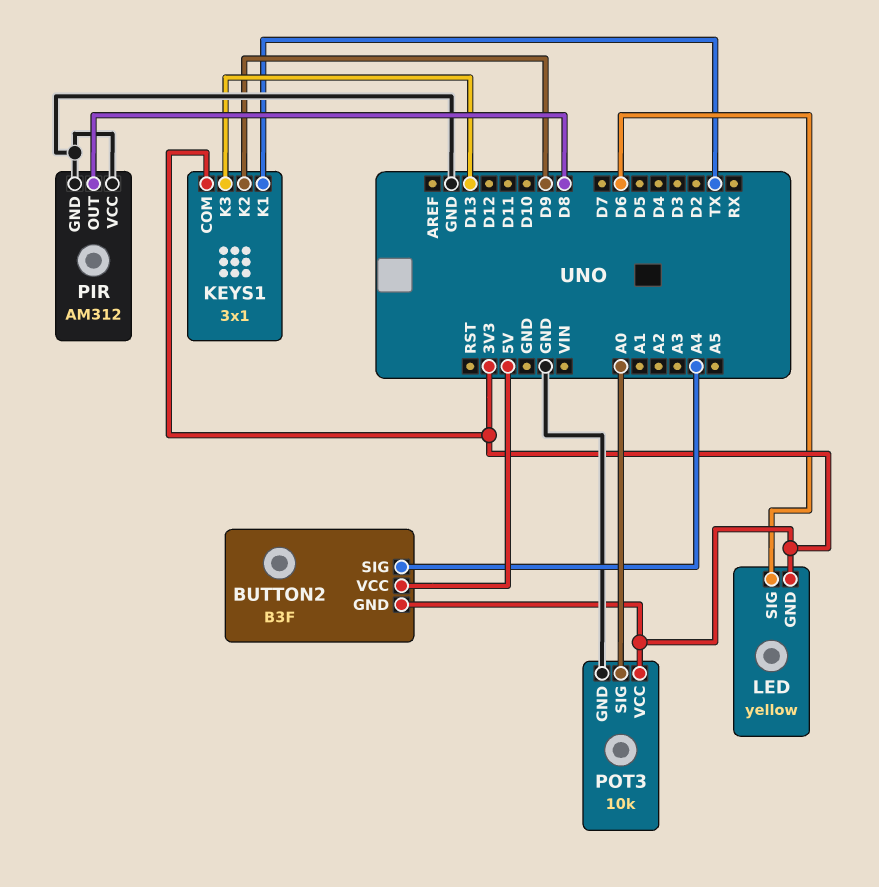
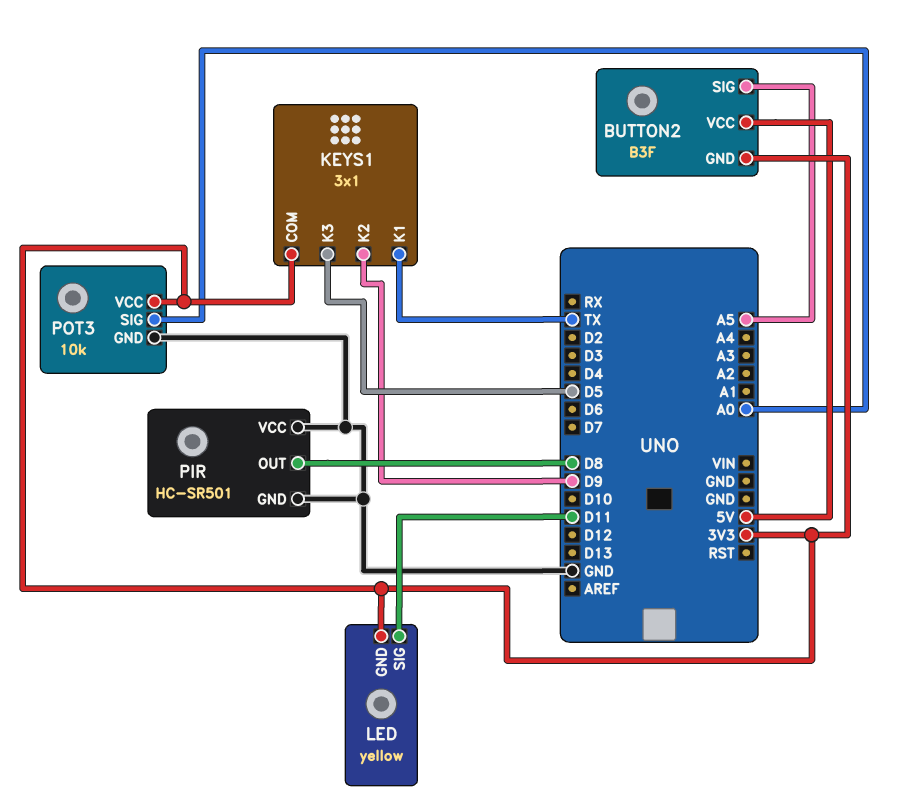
BUTTON2 pin SIG: A4 -> A5
KEYS1 pin K3: D13 -> D5
LED pin SIG: D6 -> D11
PIR: AM312 -> HC-SR501

